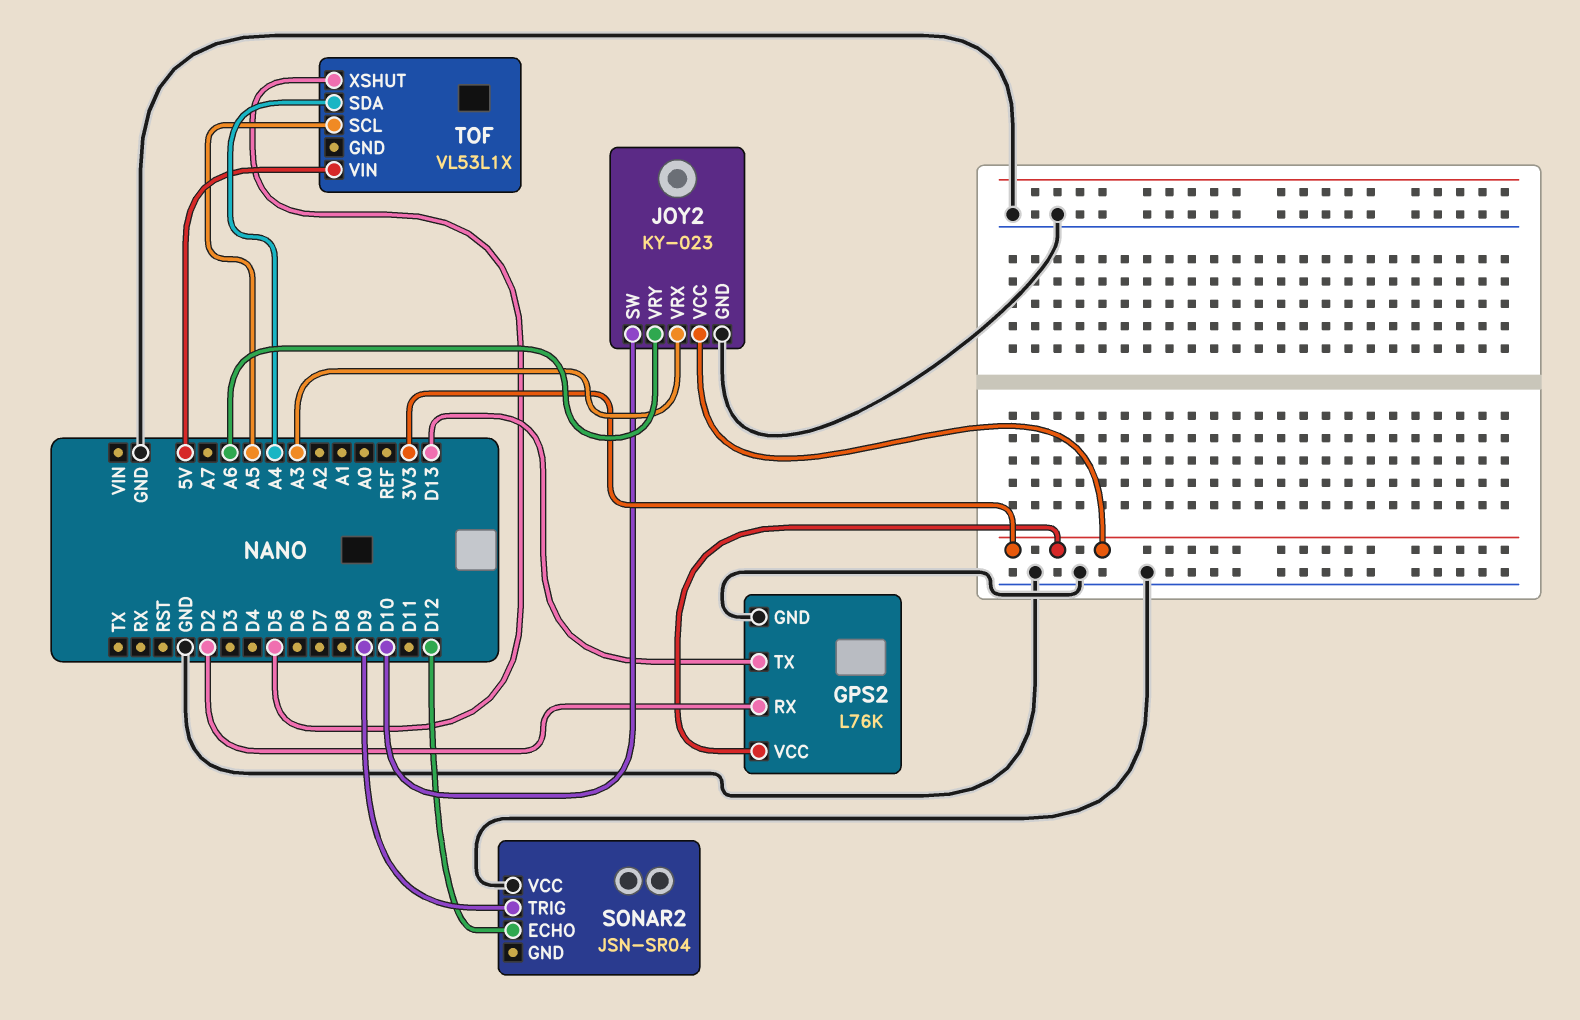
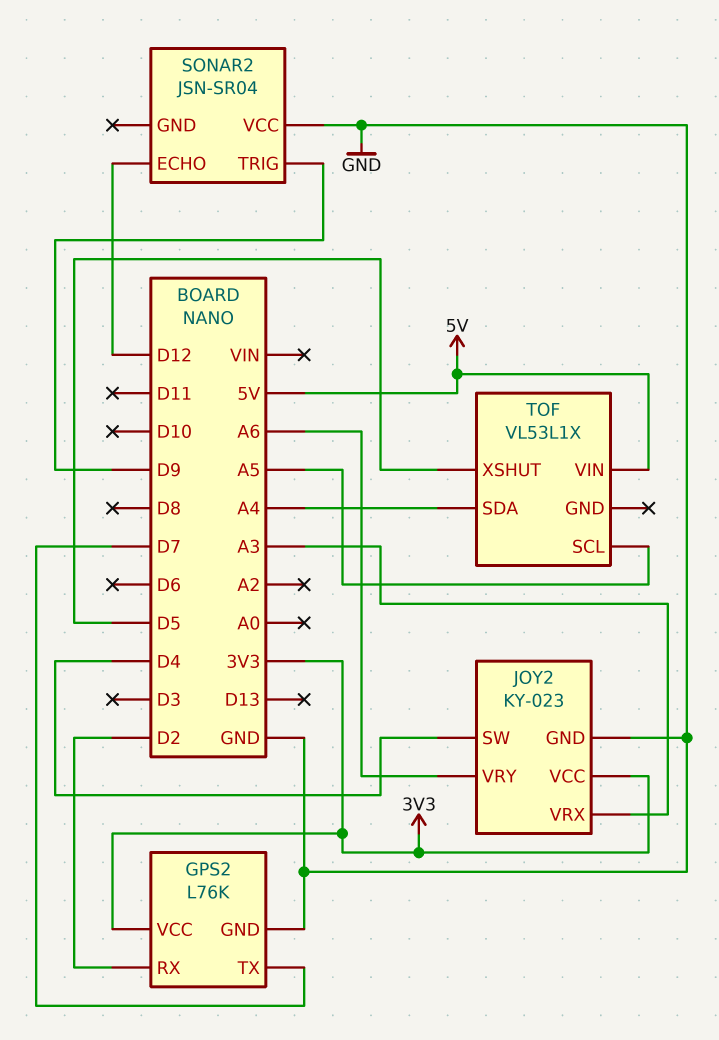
GPS2 pin TX: D13 -> D7
JOY2 pin SW: D10 -> D4

